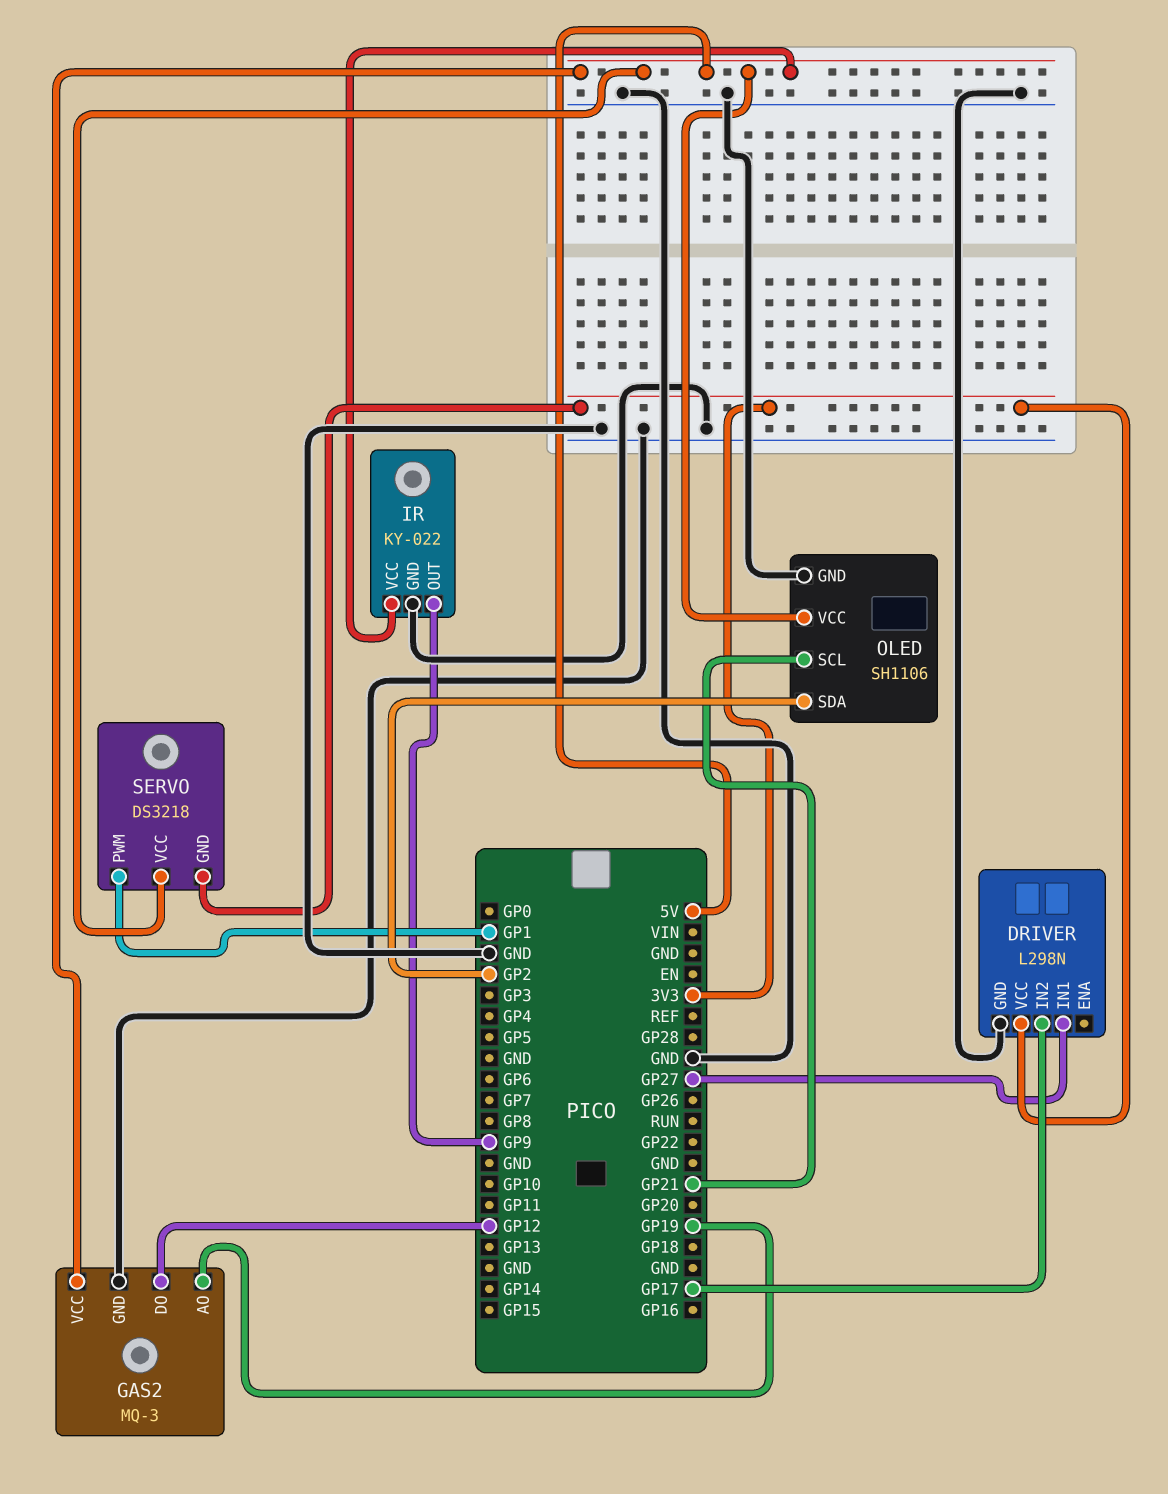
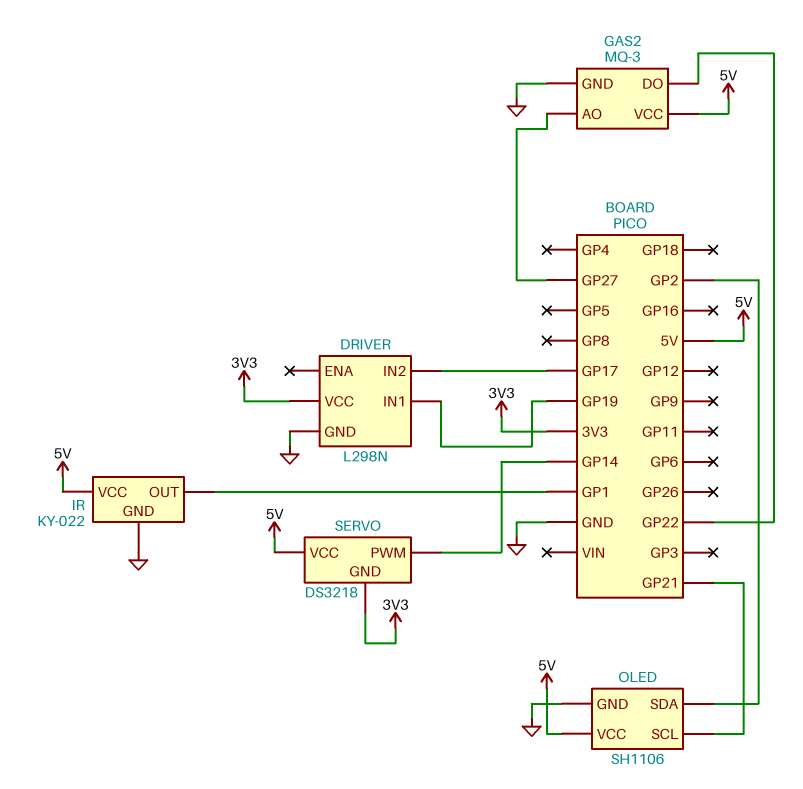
DRIVER pin IN1: GP27 -> GP19
GAS2 pin AO: GP19 -> GP27
GAS2 pin DO: GP12 -> GP22
IR pin OUT: GP9 -> GP1
SERVO pin PWM: GP1 -> GP14

